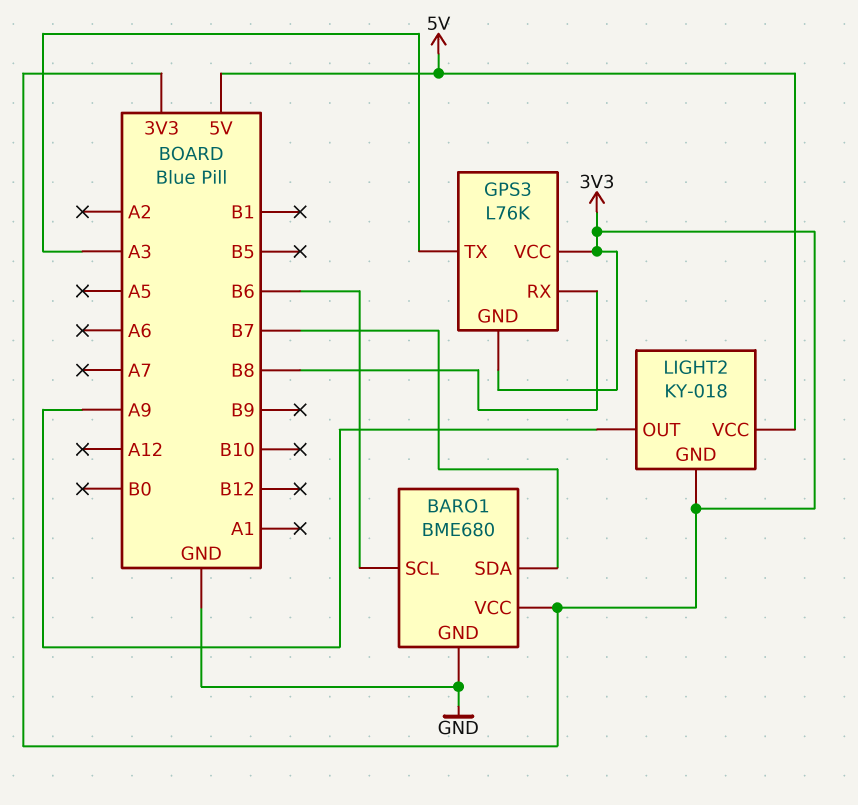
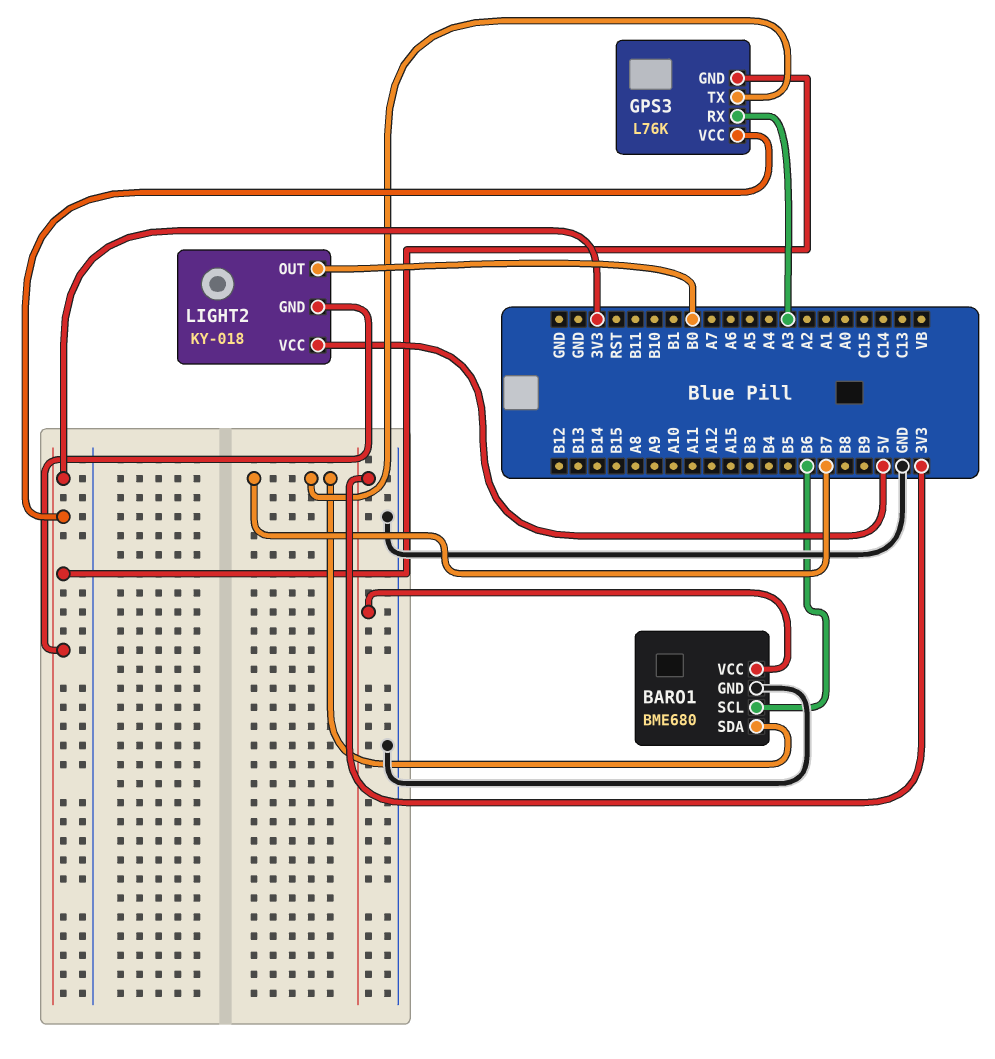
GPS3 pin RX: B8 -> A3
GPS3 pin TX: A3 -> B7
LIGHT2 pin OUT: A9 -> B0

